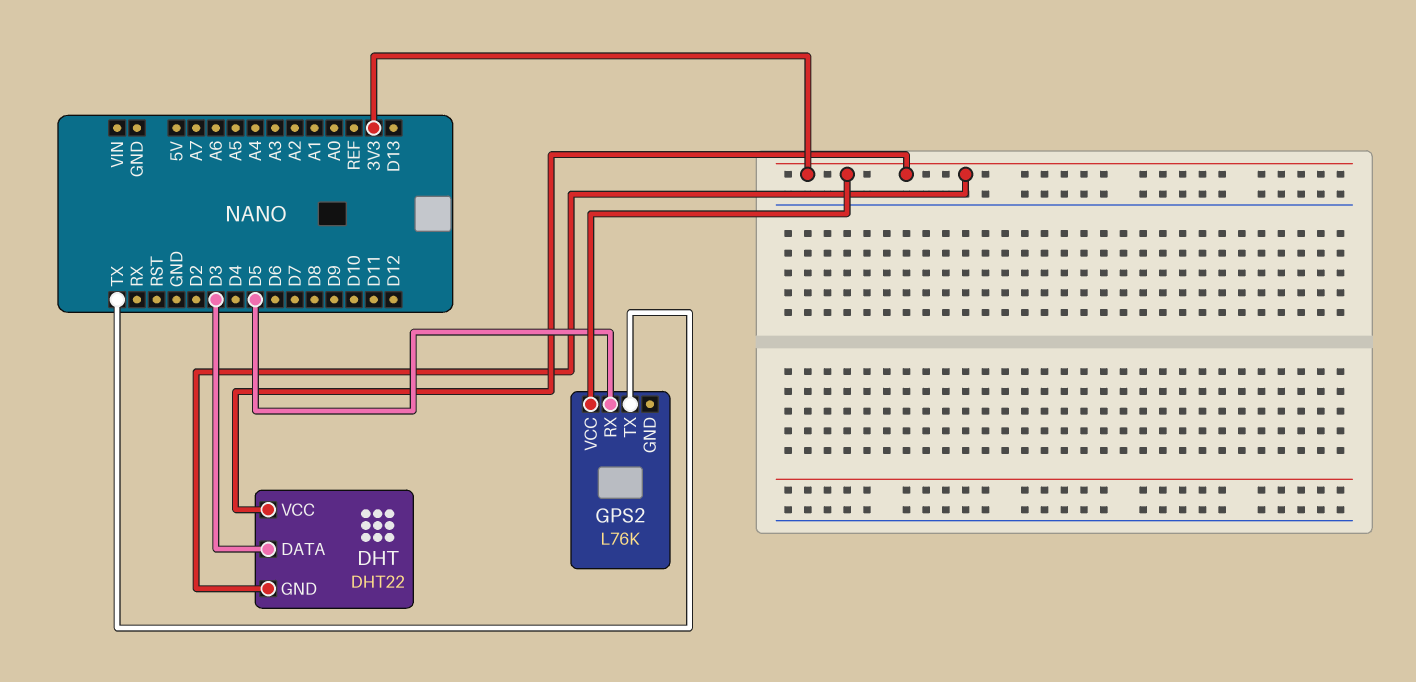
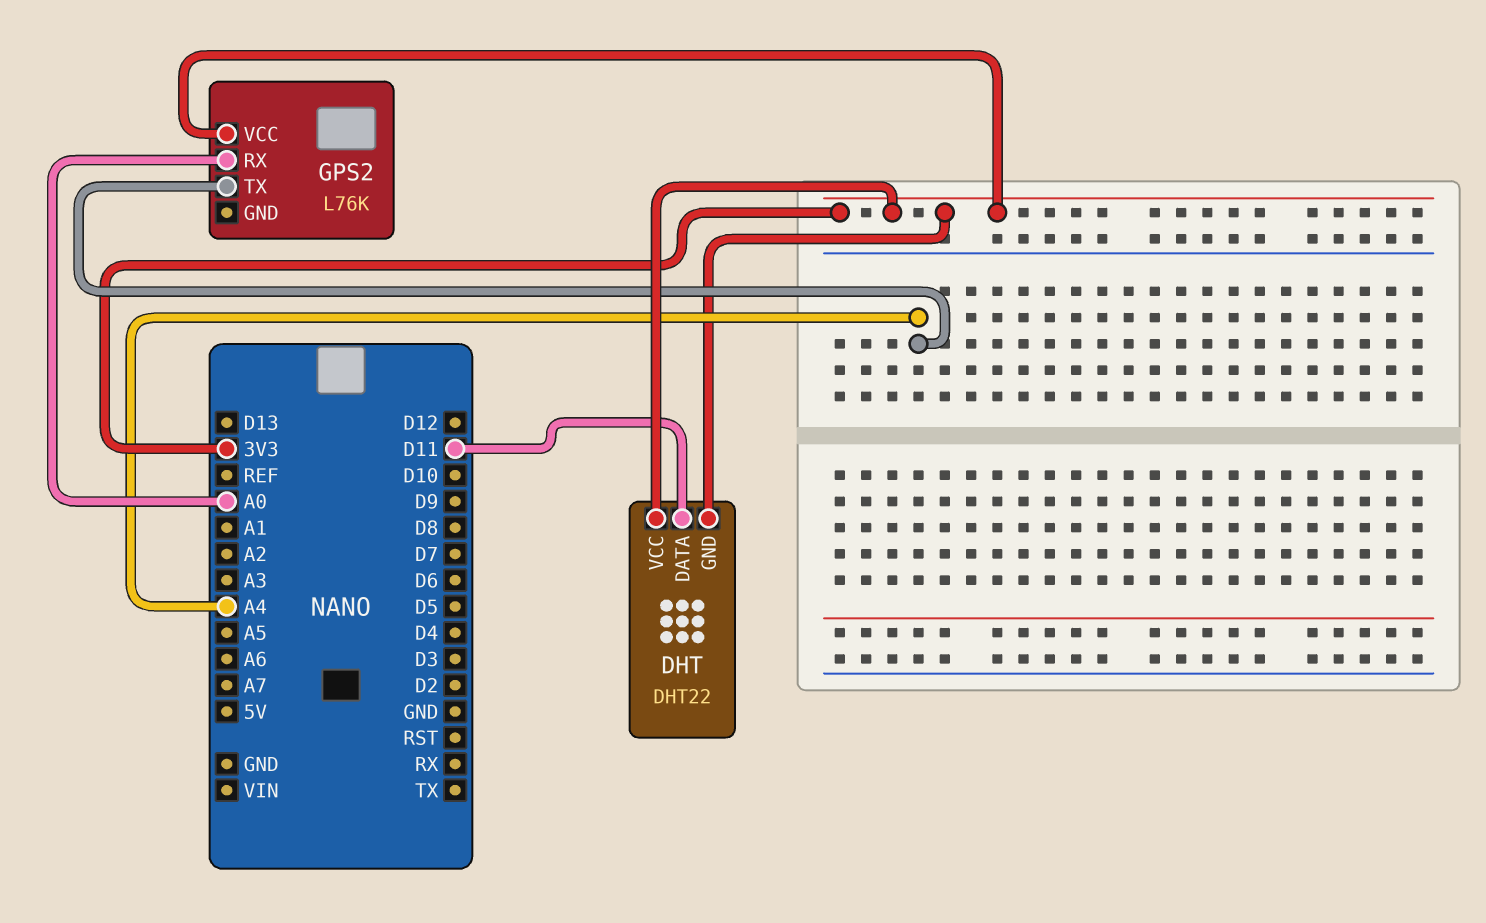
DHT pin DATA: D3 -> D11
GPS2 pin RX: D5 -> A0
GPS2 pin TX: TX -> A4

